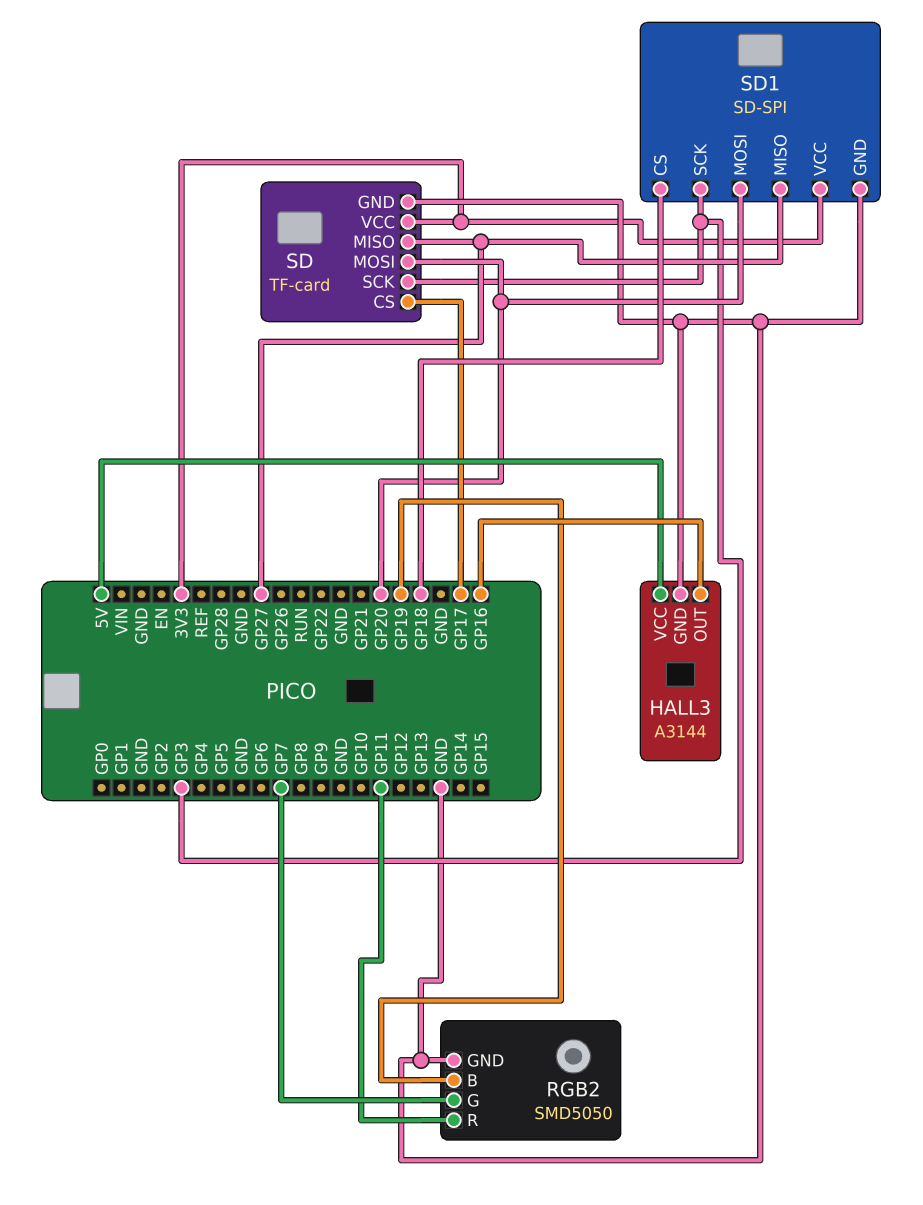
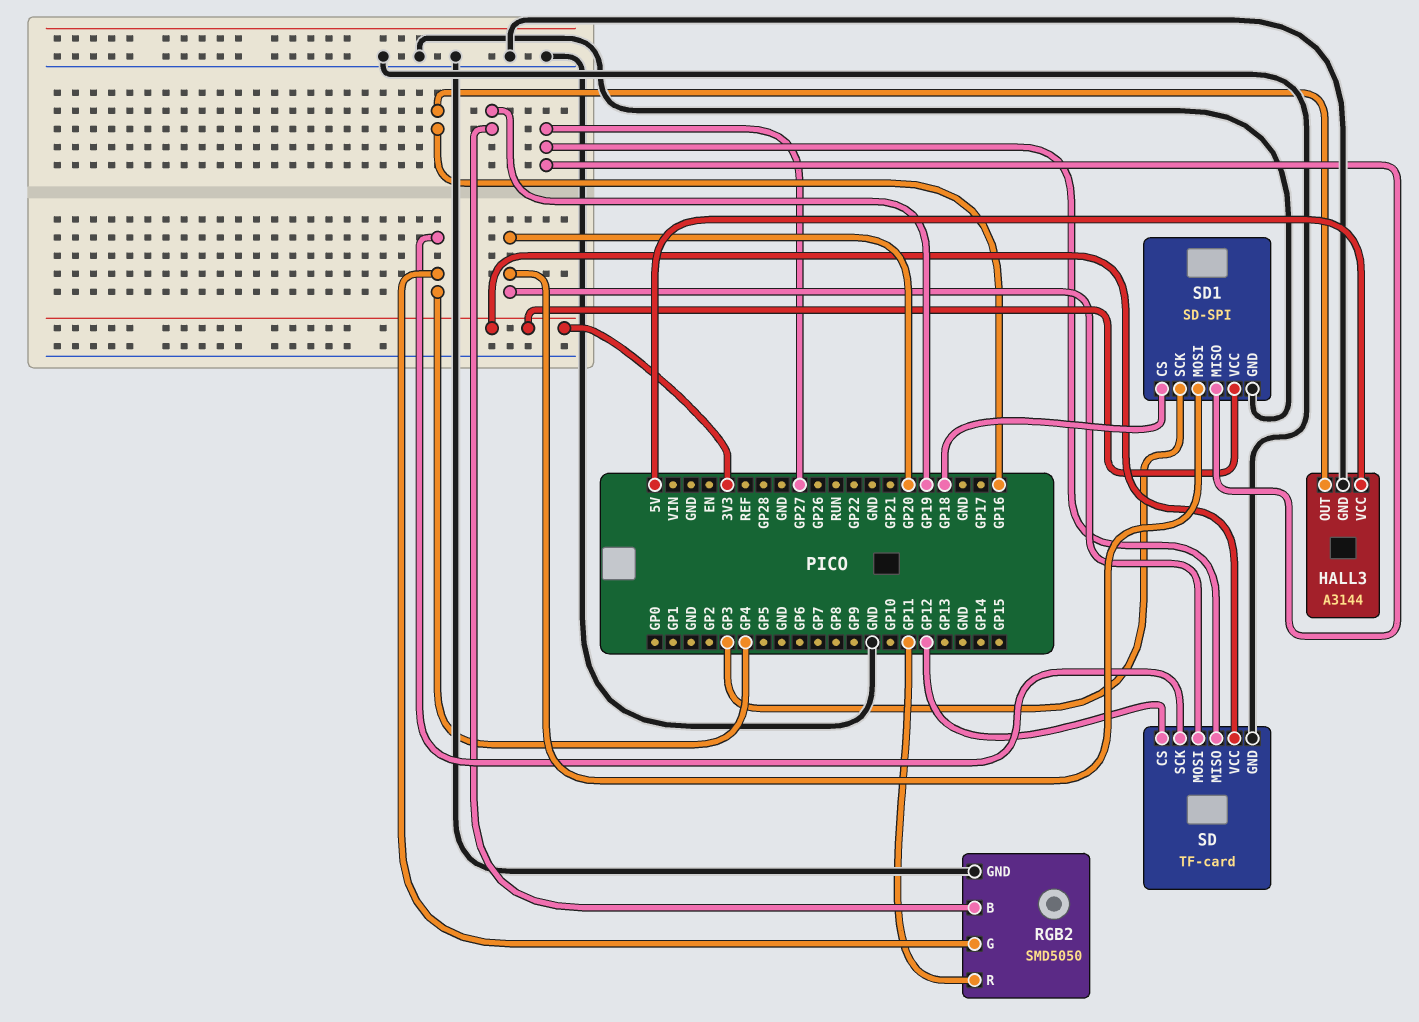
RGB2 pin G: GP7 -> GP4
SD pin CS: GP17 -> GP12
SD pin SCK: GP3 -> GP4

